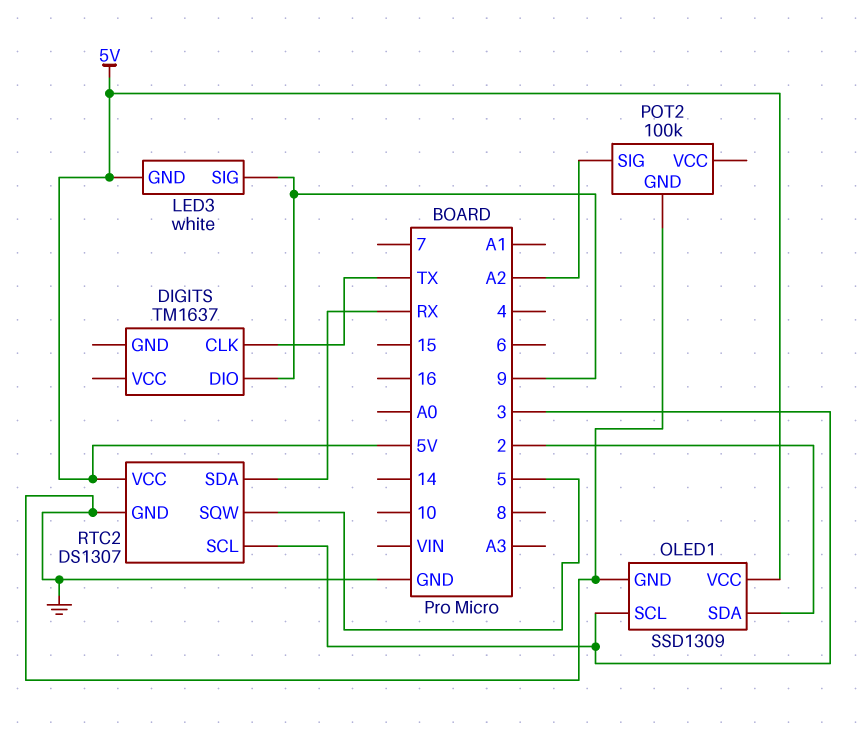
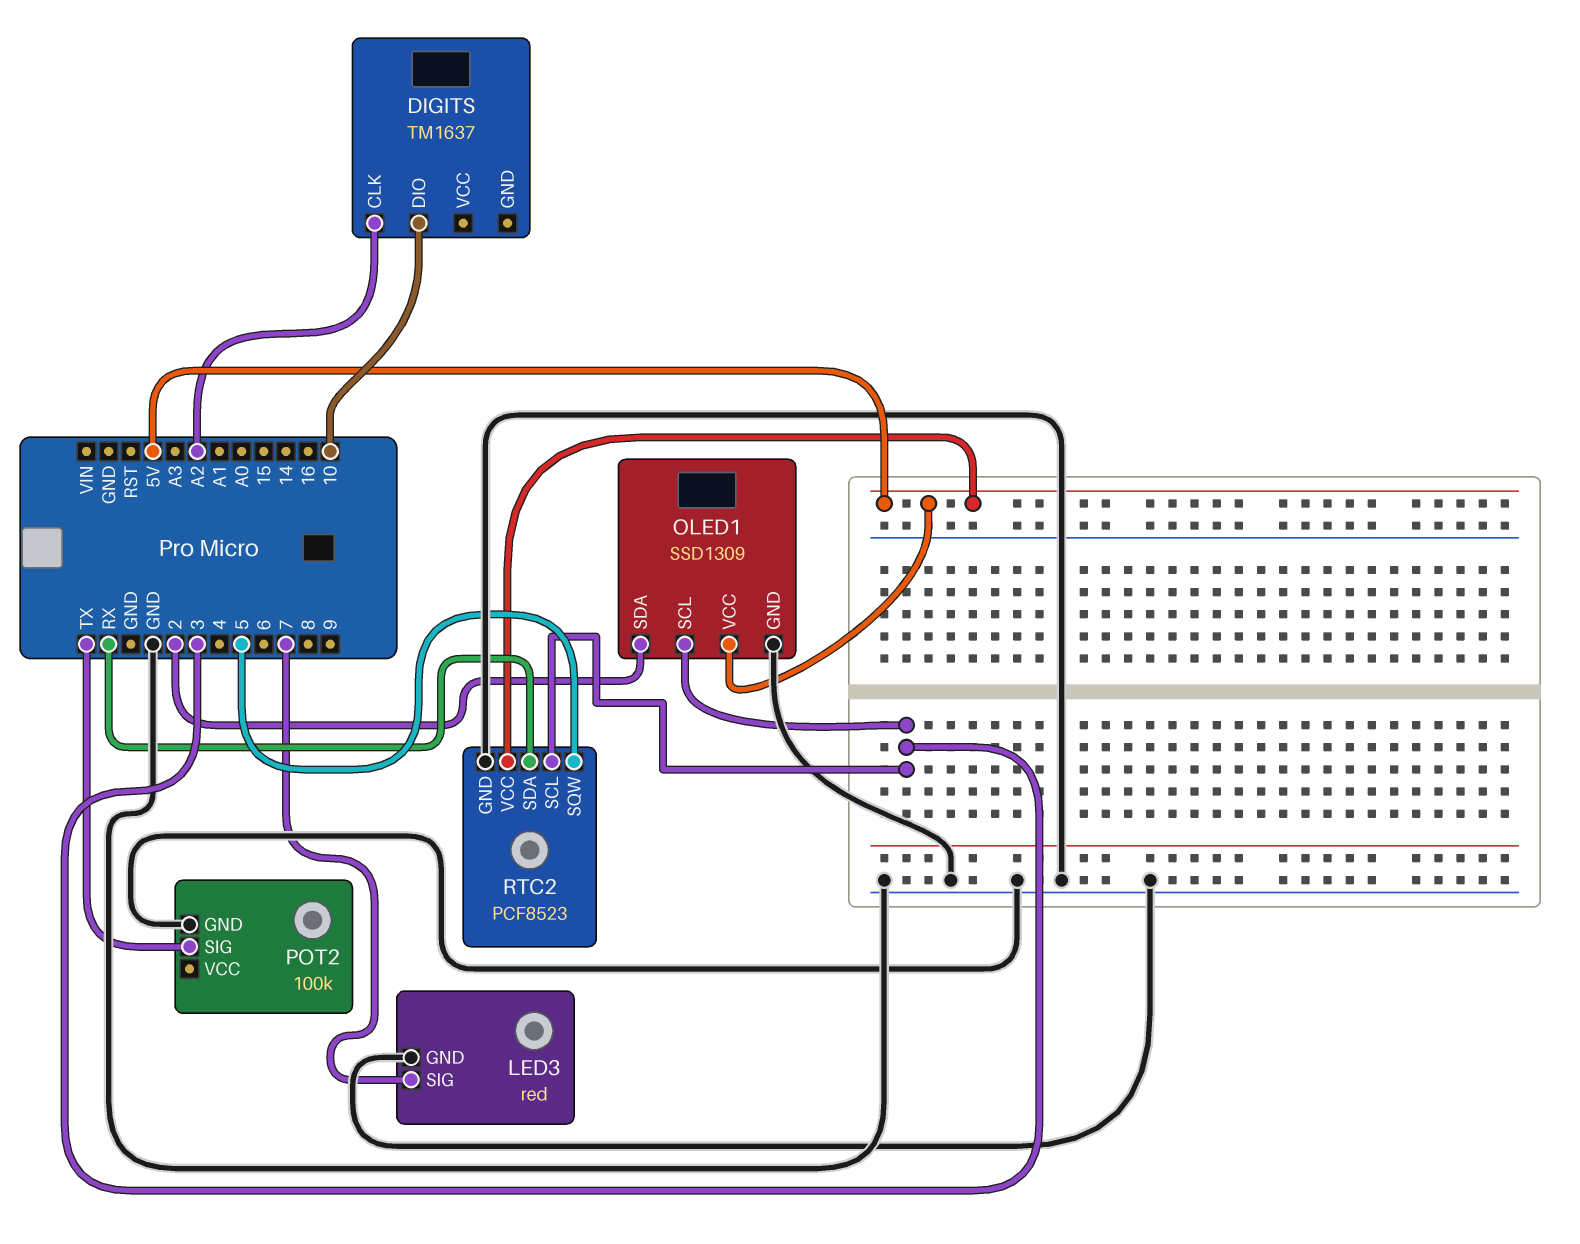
DIGITS pin CLK: TX -> A2
DIGITS pin DIO: 9 -> 10
LED3: white -> red
LED3 pin GND: 5V -> GND
LED3 pin SIG: 9 -> 7
POT2 pin SIG: A2 -> TX
RTC2: DS1307 -> PCF8523

